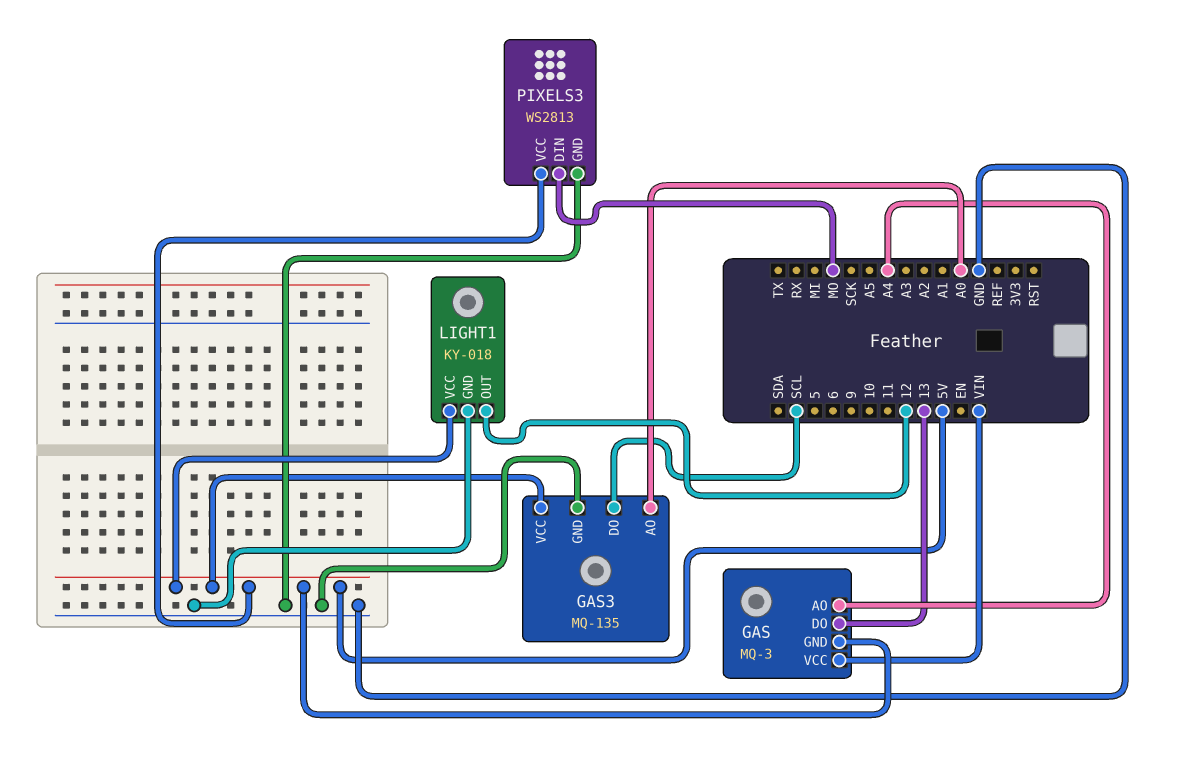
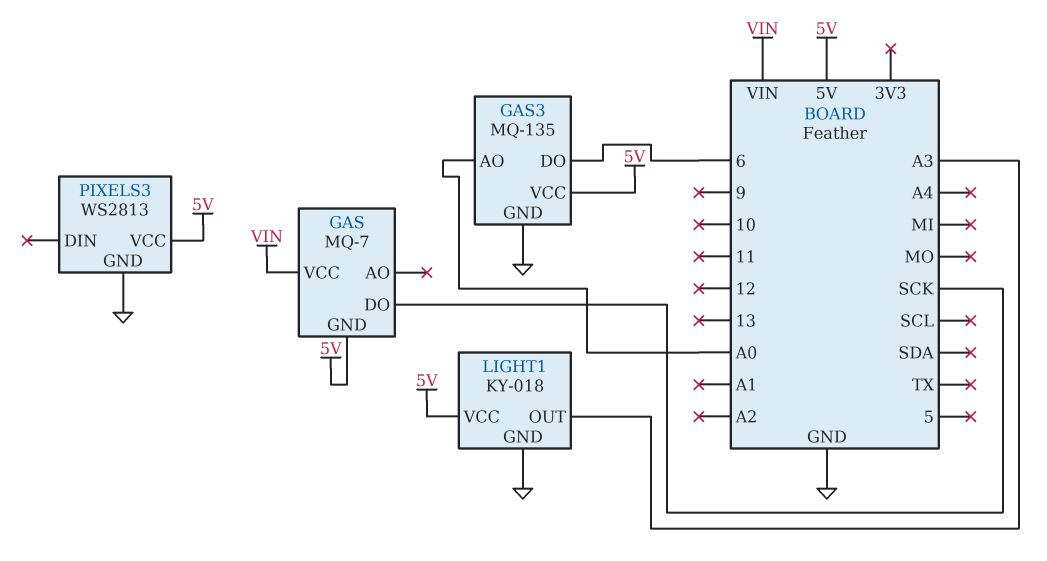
GAS: MQ-3 -> MQ-7
GAS pin AO: A4 -> none
GAS pin DO: 13 -> SCK
GAS3 pin DO: SCL -> 6
LIGHT1 pin OUT: 12 -> A3
PIXELS3 pin DIN: MO -> none

